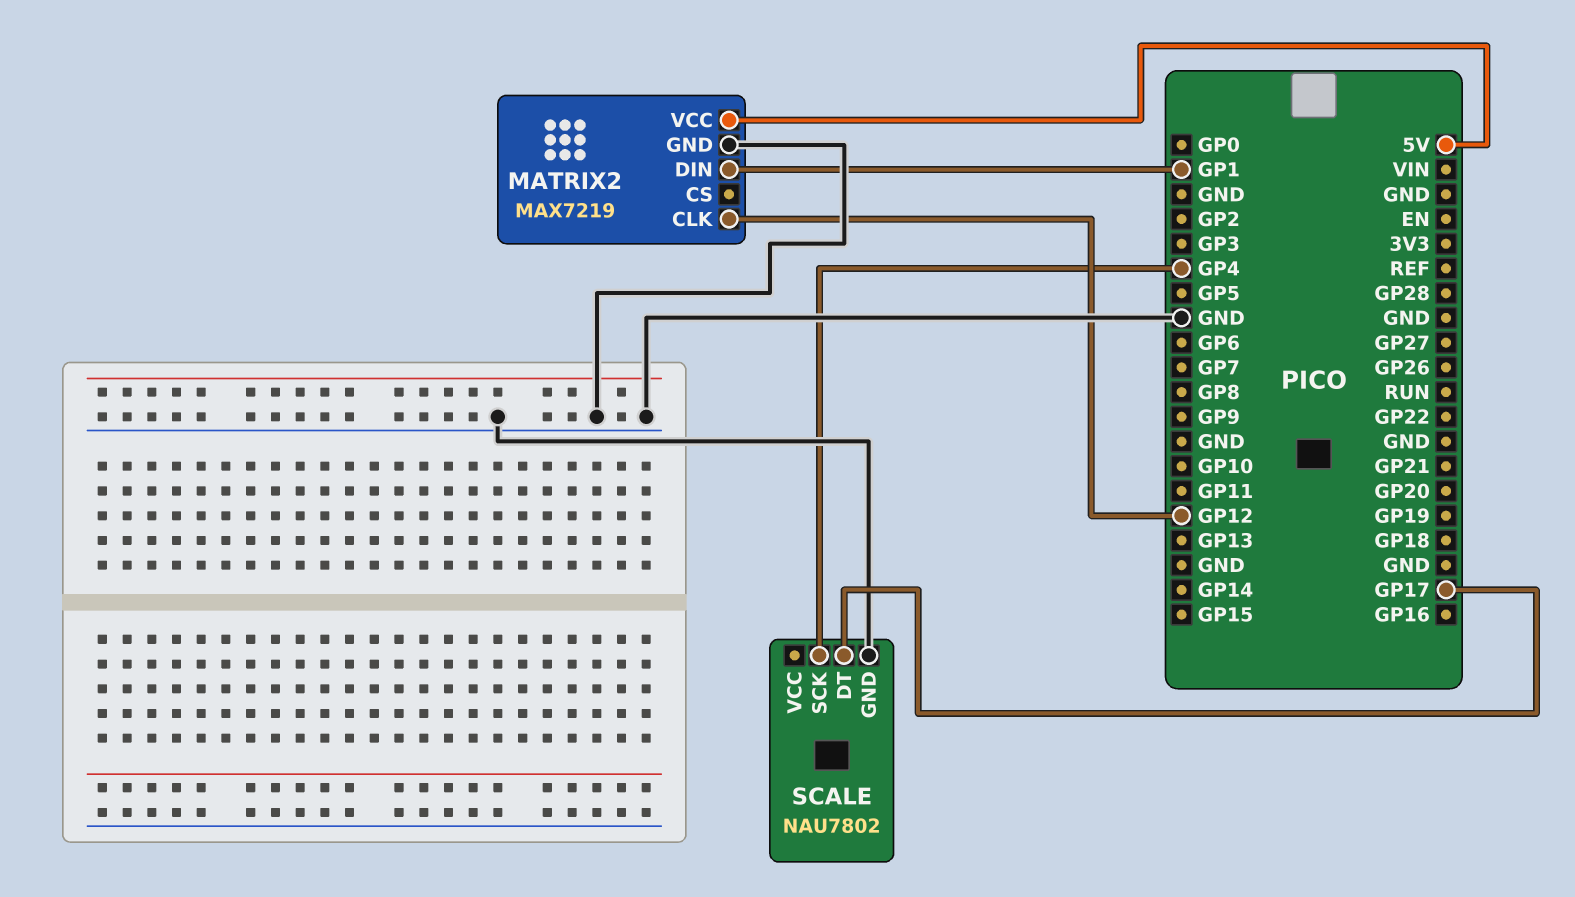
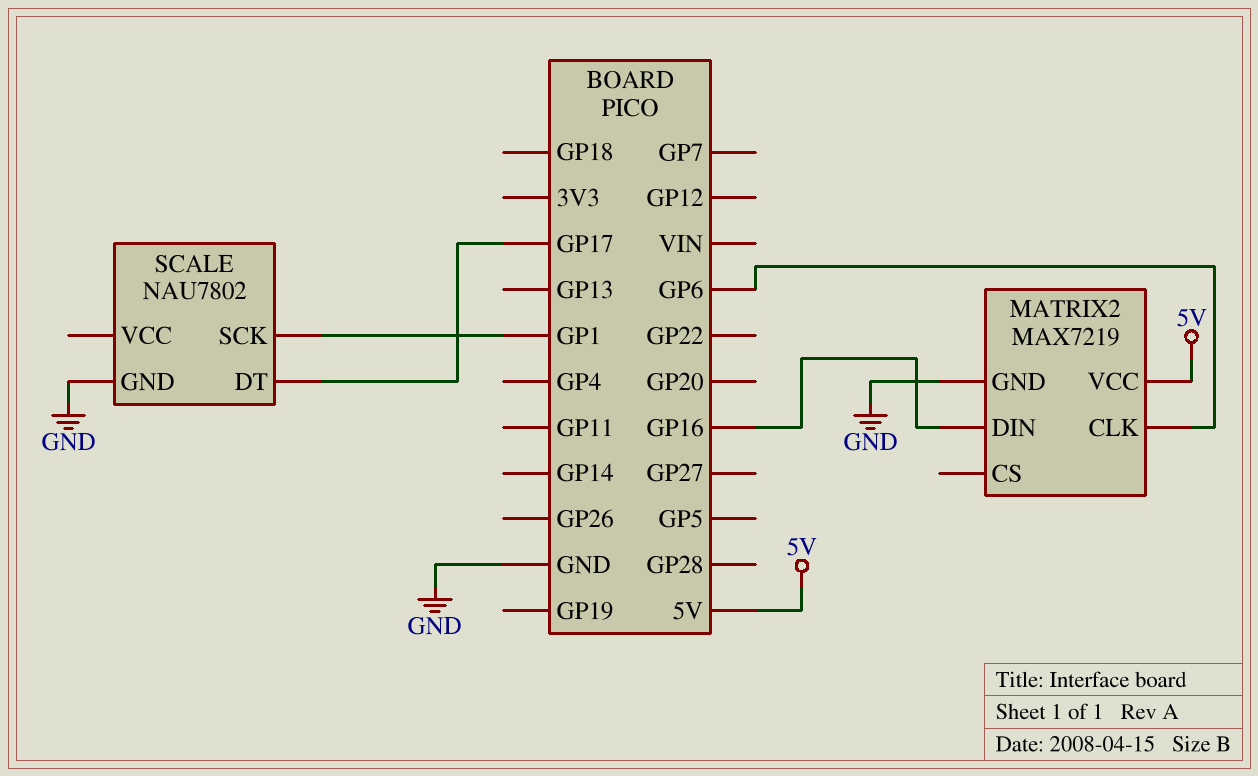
MATRIX2 pin CLK: GP12 -> GP6
MATRIX2 pin DIN: GP1 -> GP16
SCALE pin SCK: GP4 -> GP1

